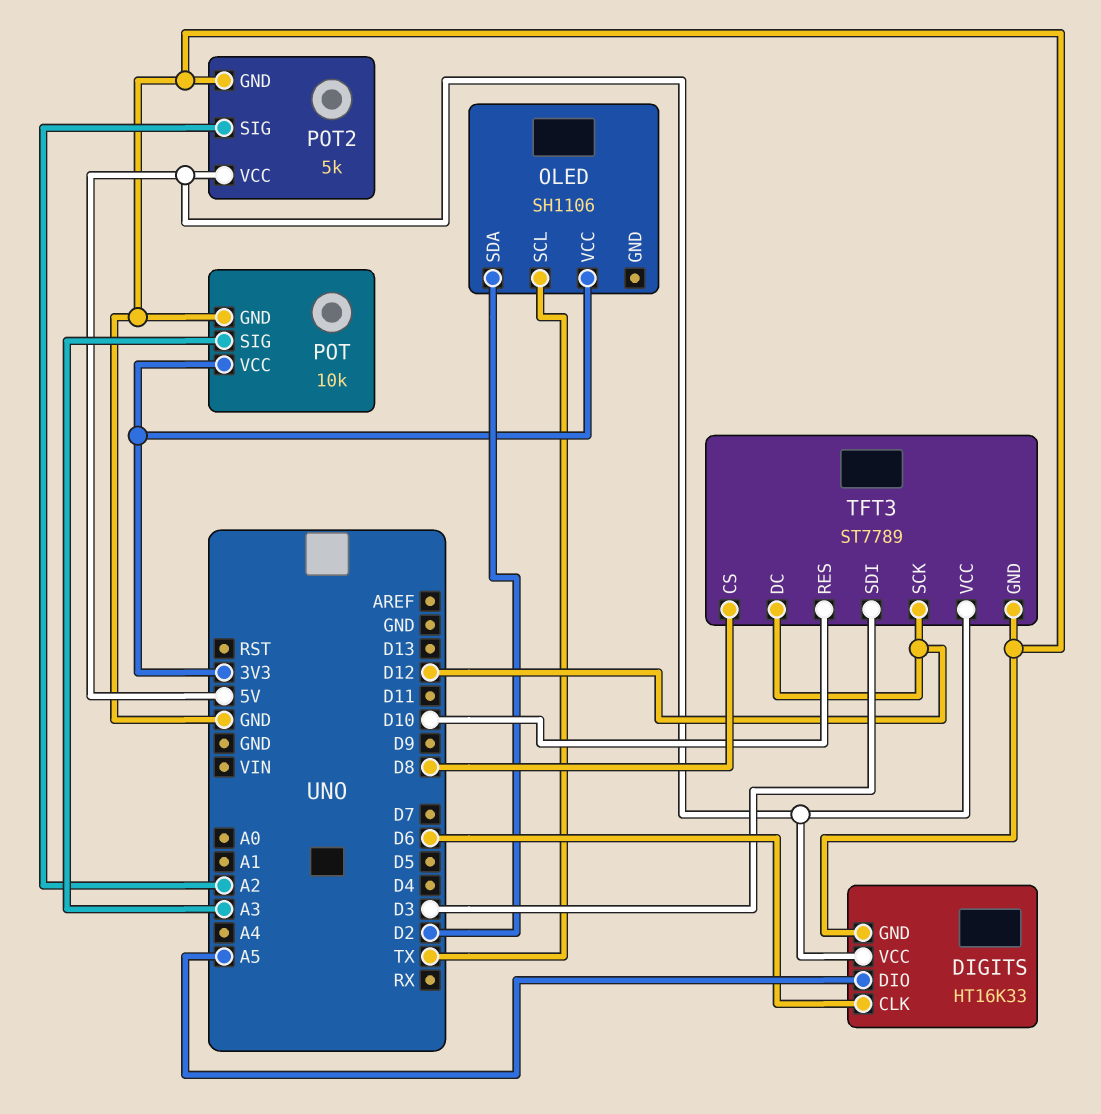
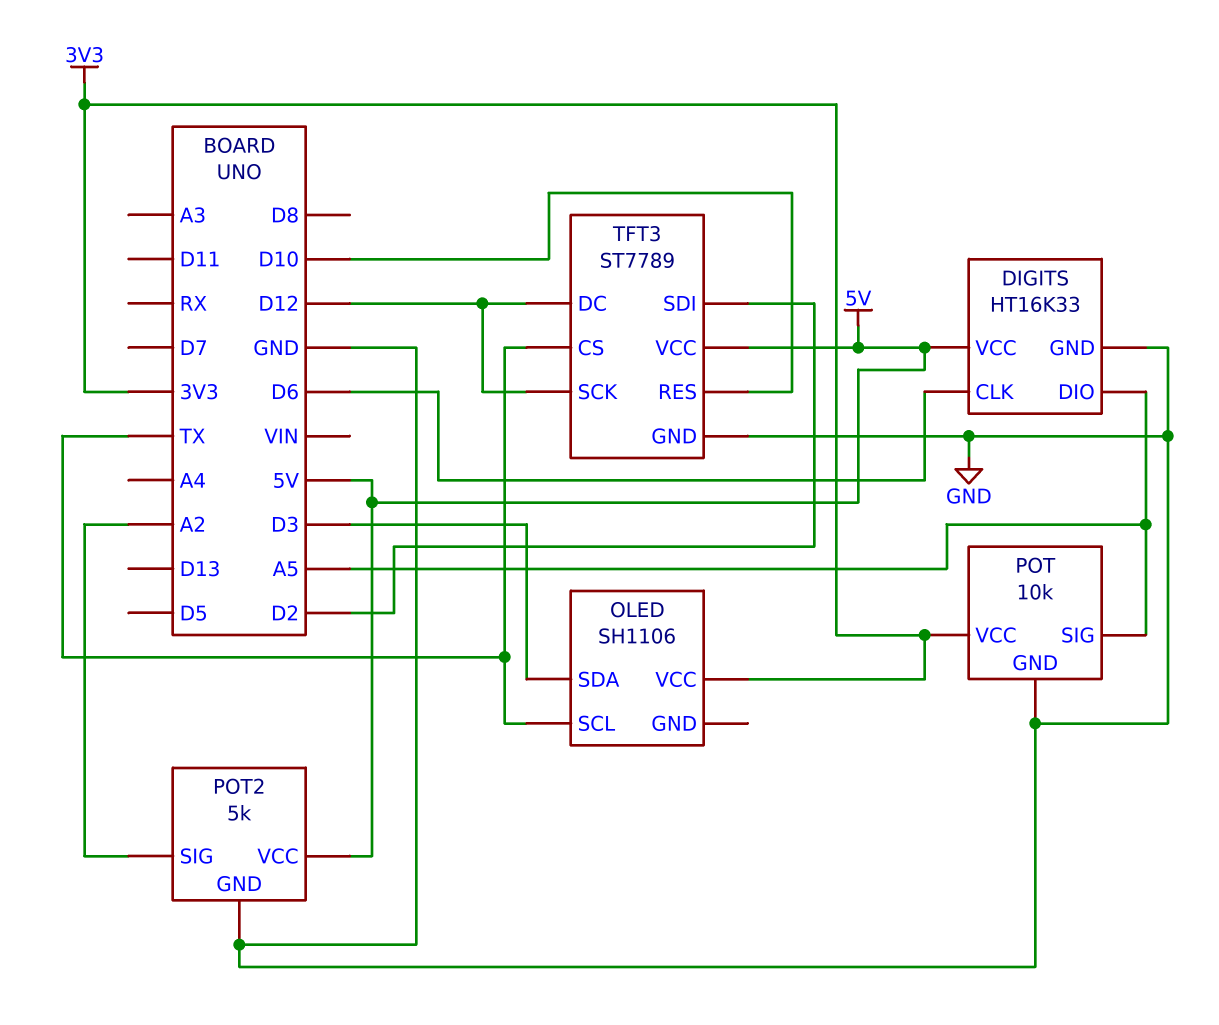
OLED pin SDA: D2 -> D3
POT pin SIG: A3 -> A5
TFT3 pin CS: D8 -> TX
TFT3 pin SDI: D3 -> D2

